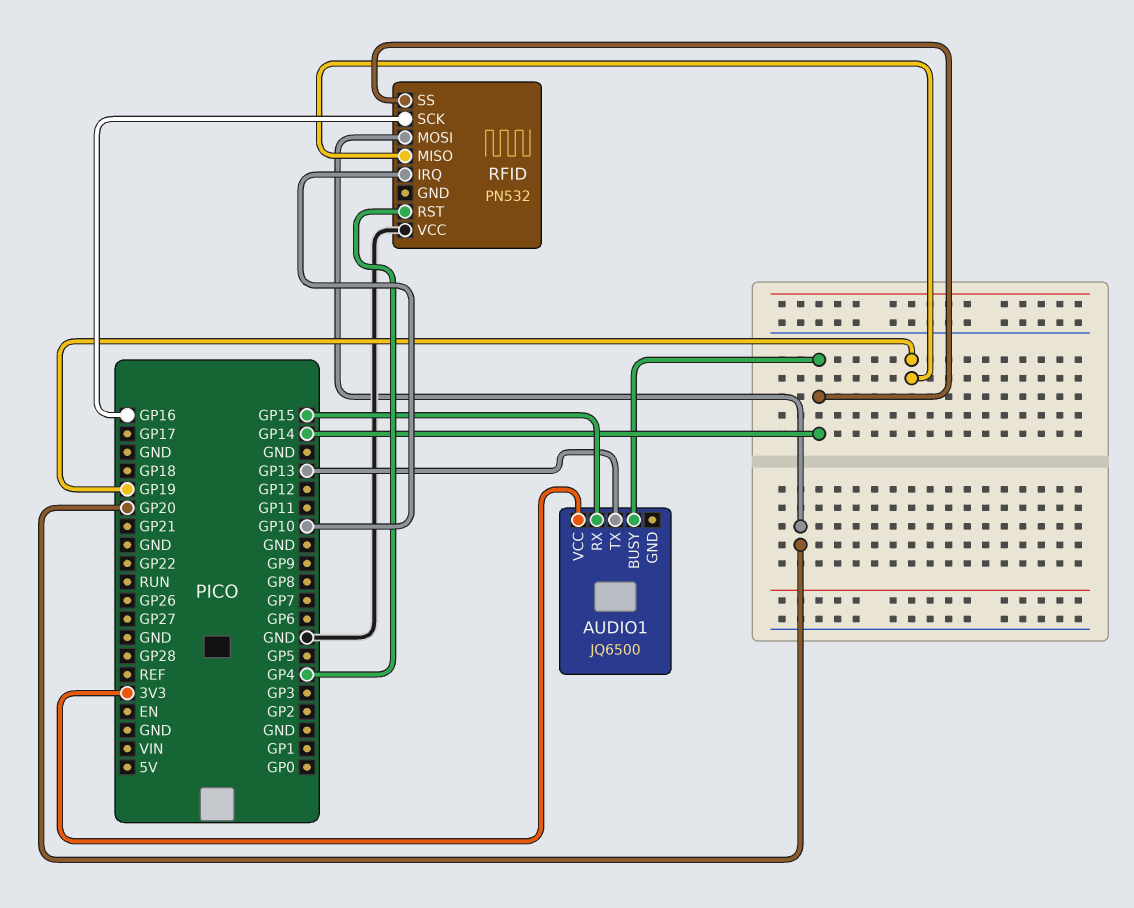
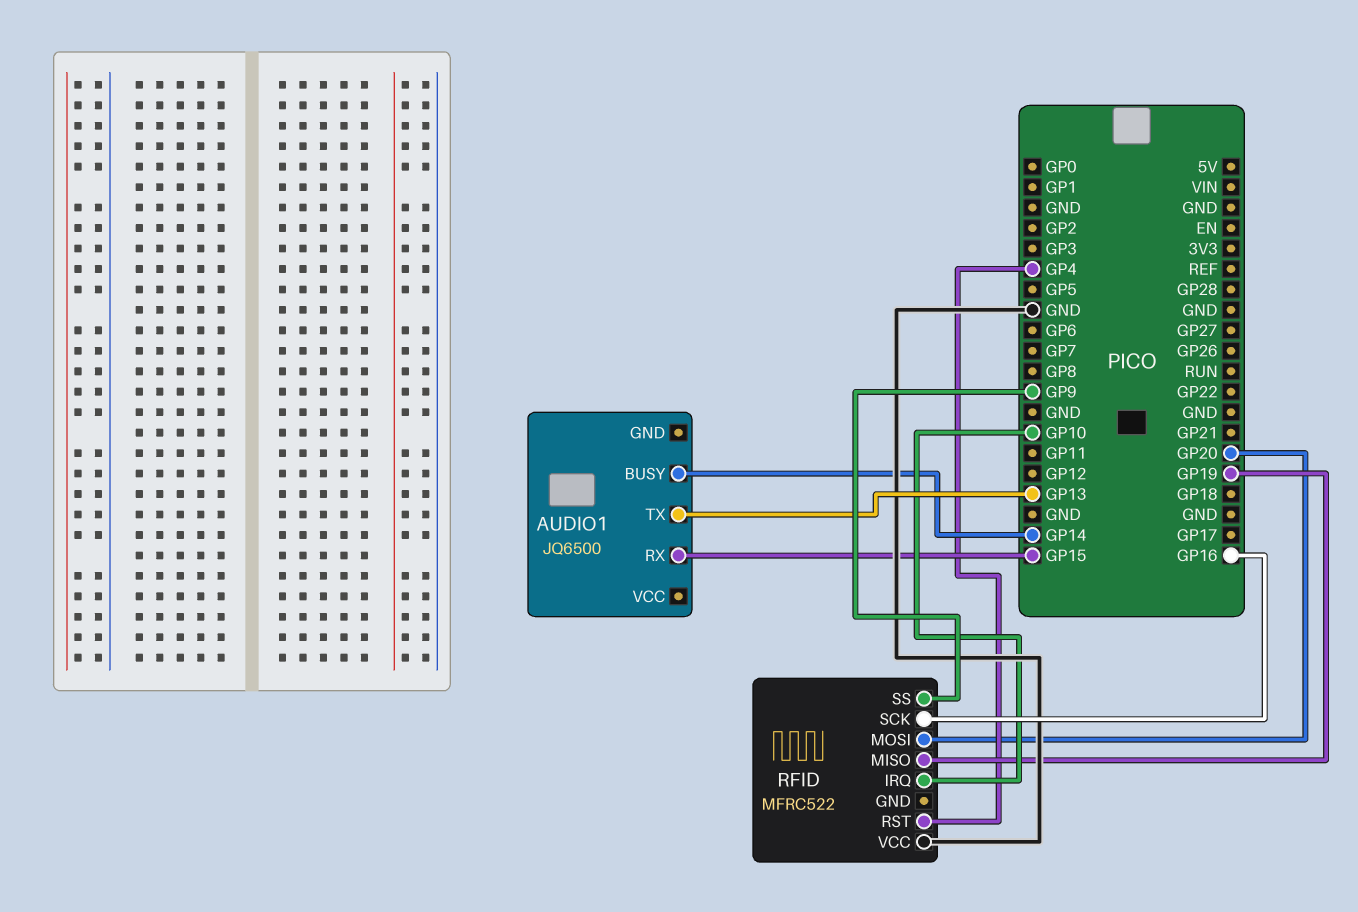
AUDIO1 pin VCC: 3V3 -> none
RFID: PN532 -> MFRC522
RFID pin SS: GP14 -> GP9

